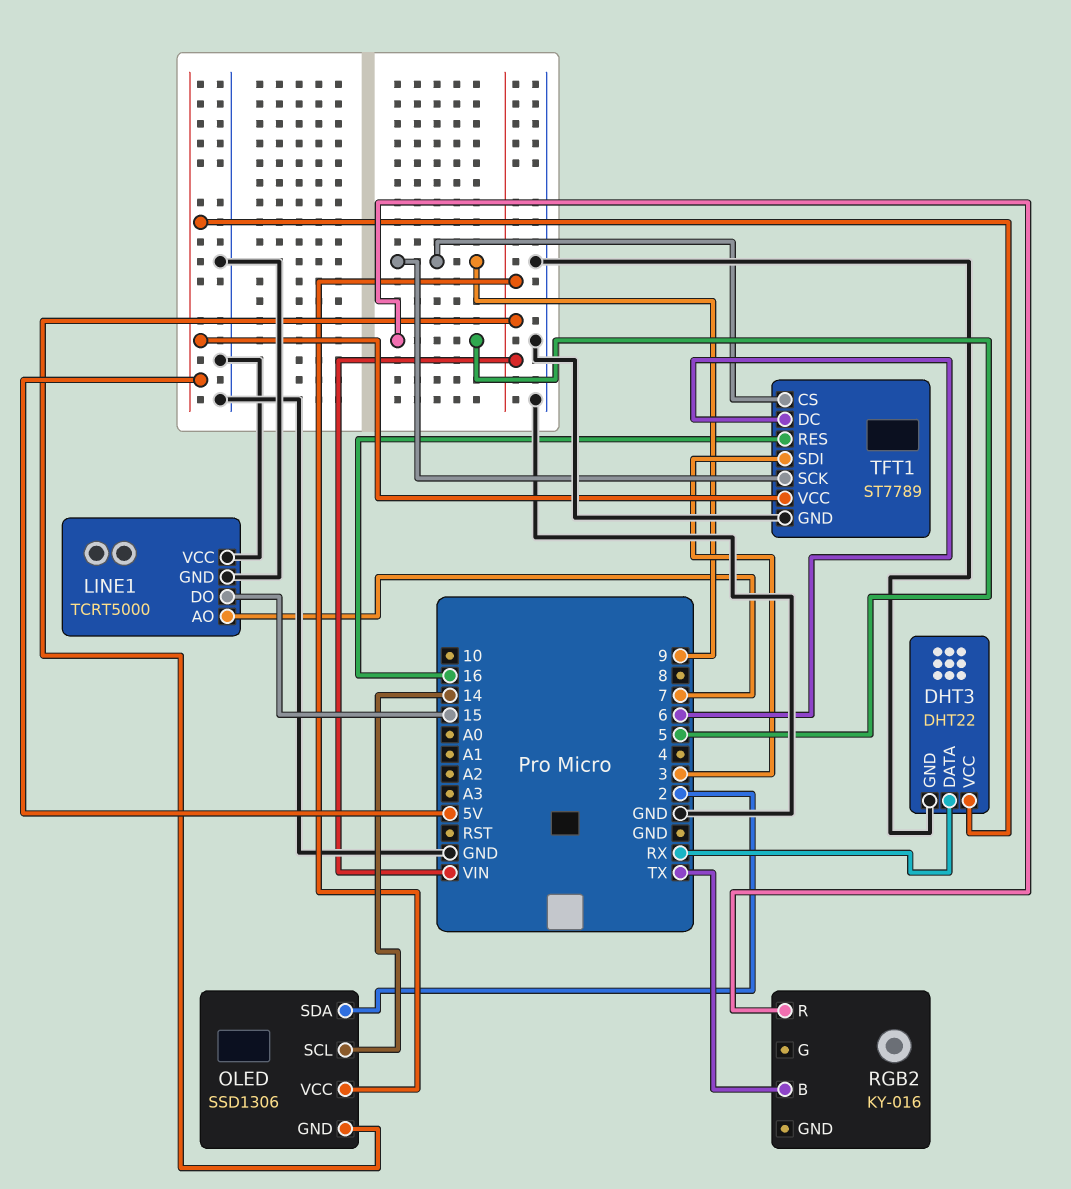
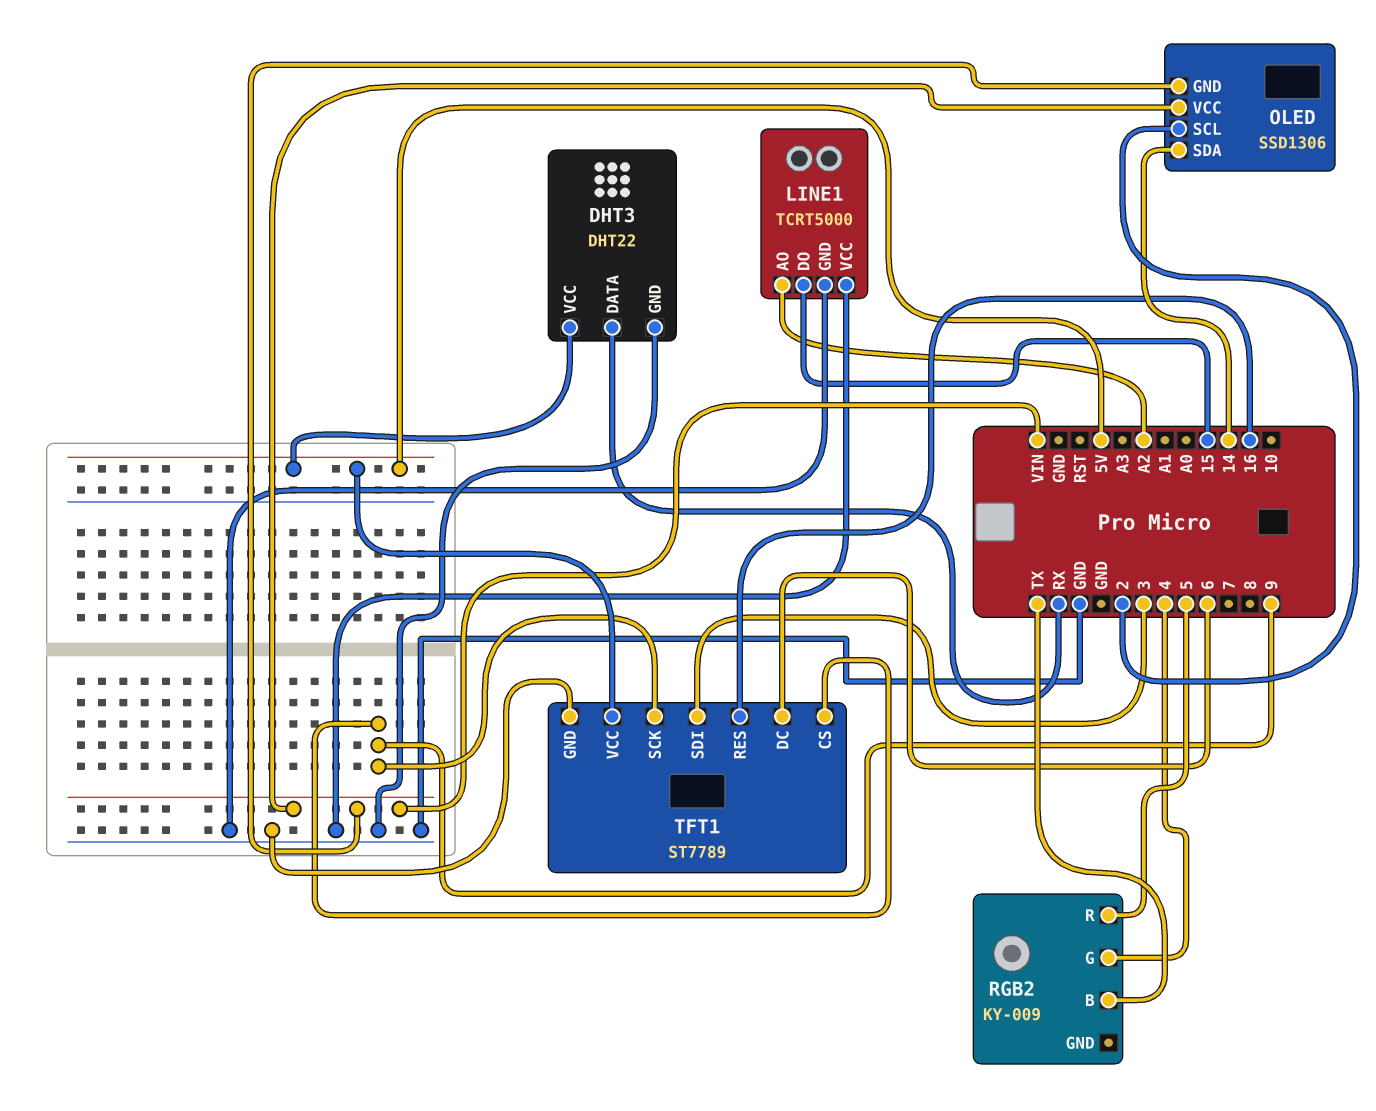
LINE1 pin AO: 7 -> A2
OLED pin SCL: 14 -> 2
OLED pin SDA: 2 -> 14
RGB2: KY-016 -> KY-009
RGB2 pin G: none -> 4

